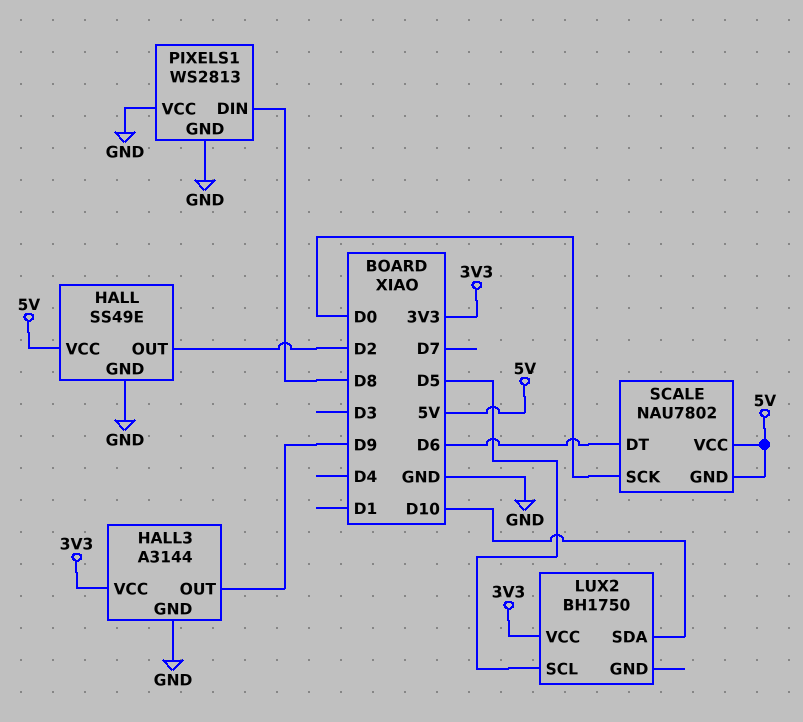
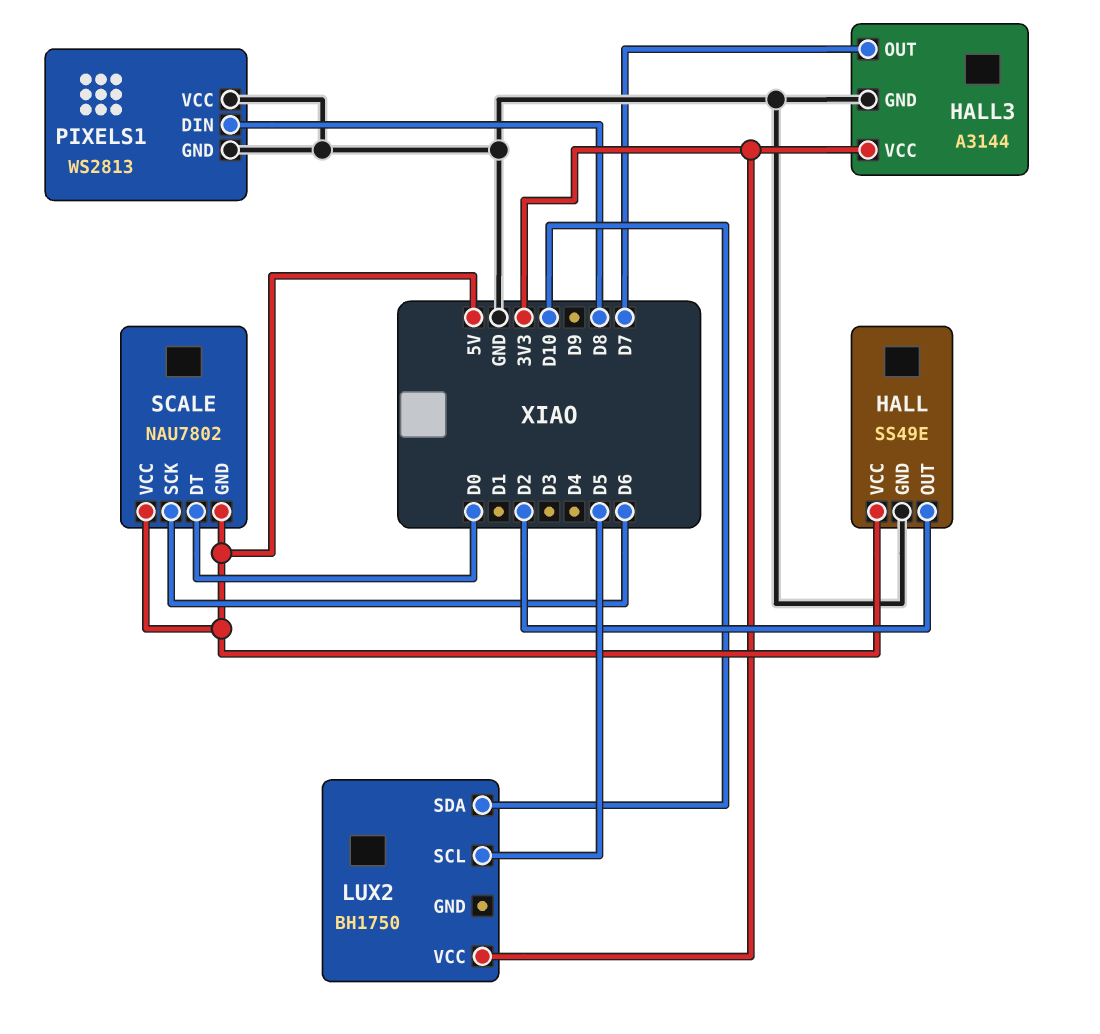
HALL3 pin OUT: D9 -> D7
SCALE pin DT: D6 -> D0
SCALE pin SCK: D0 -> D6

